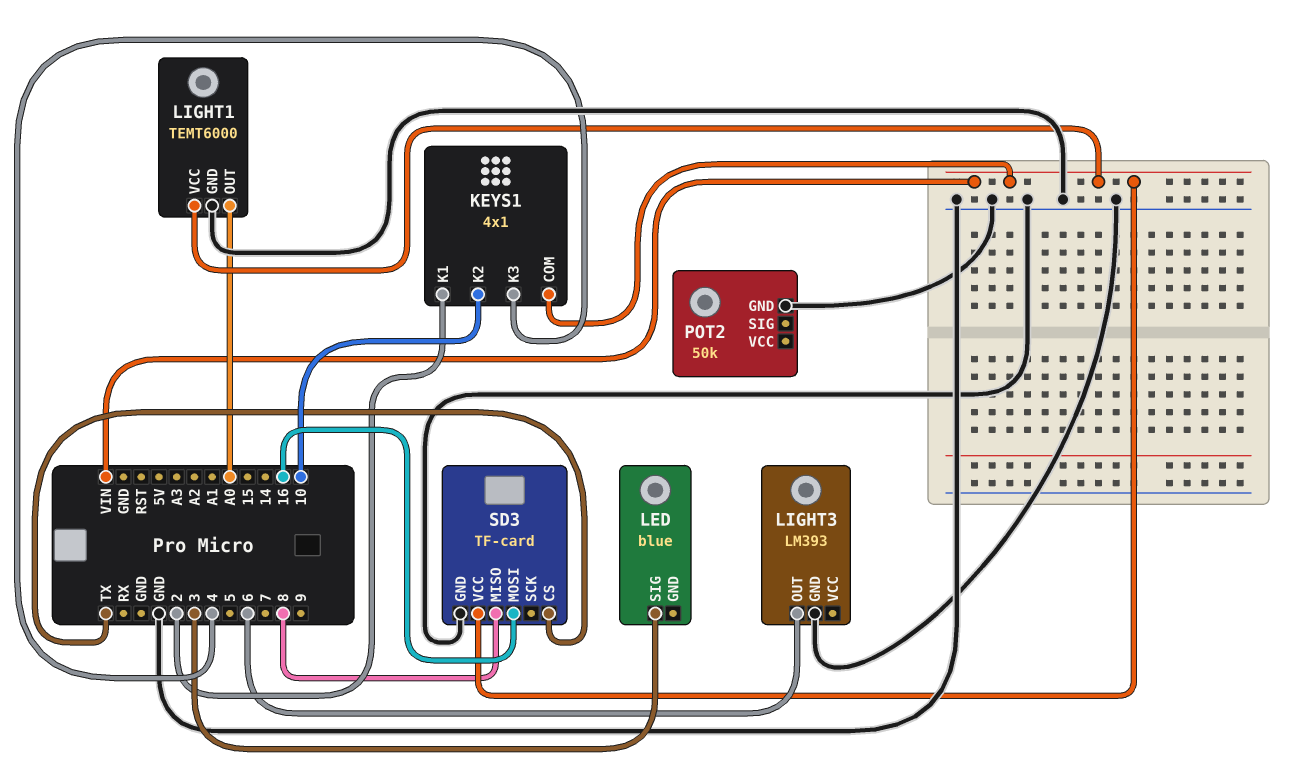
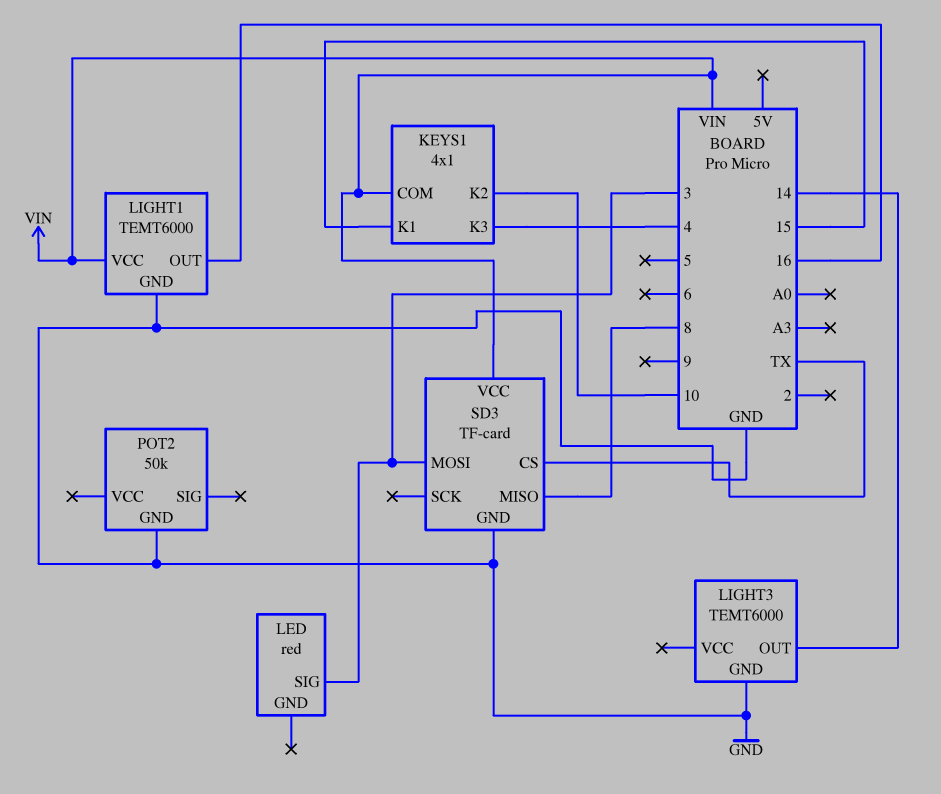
KEYS1 pin K1: 2 -> 15
LED: blue -> red
LIGHT1 pin OUT: A0 -> 16
LIGHT3: LM393 -> TEMT6000
LIGHT3 pin OUT: 6 -> 14
SD3 pin MOSI: 16 -> 3

